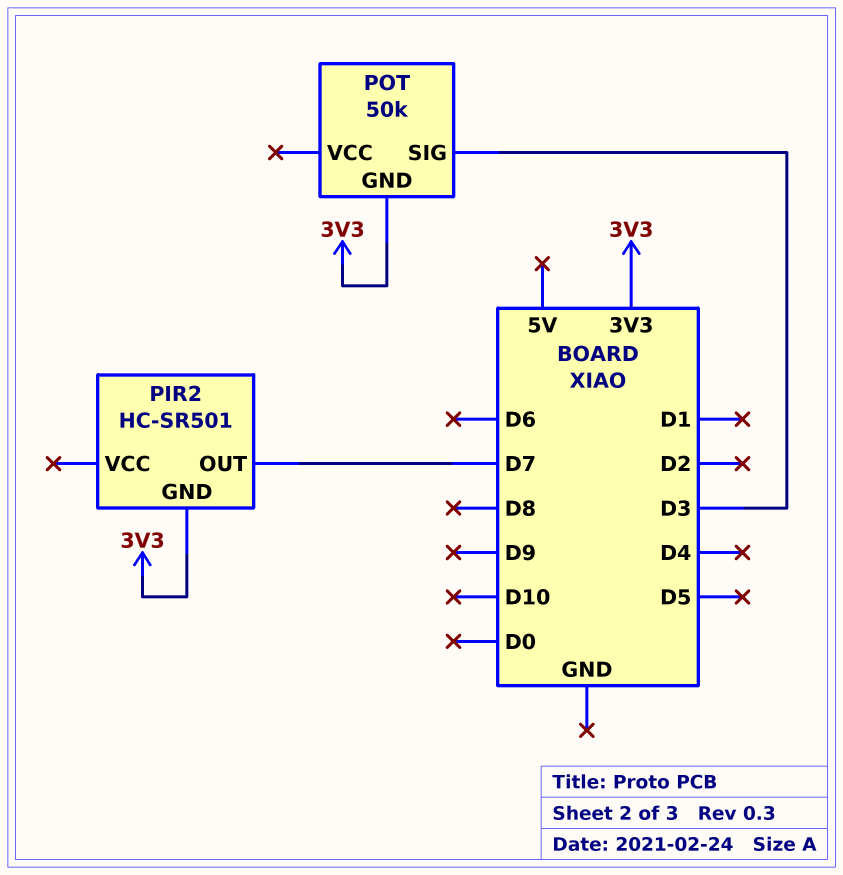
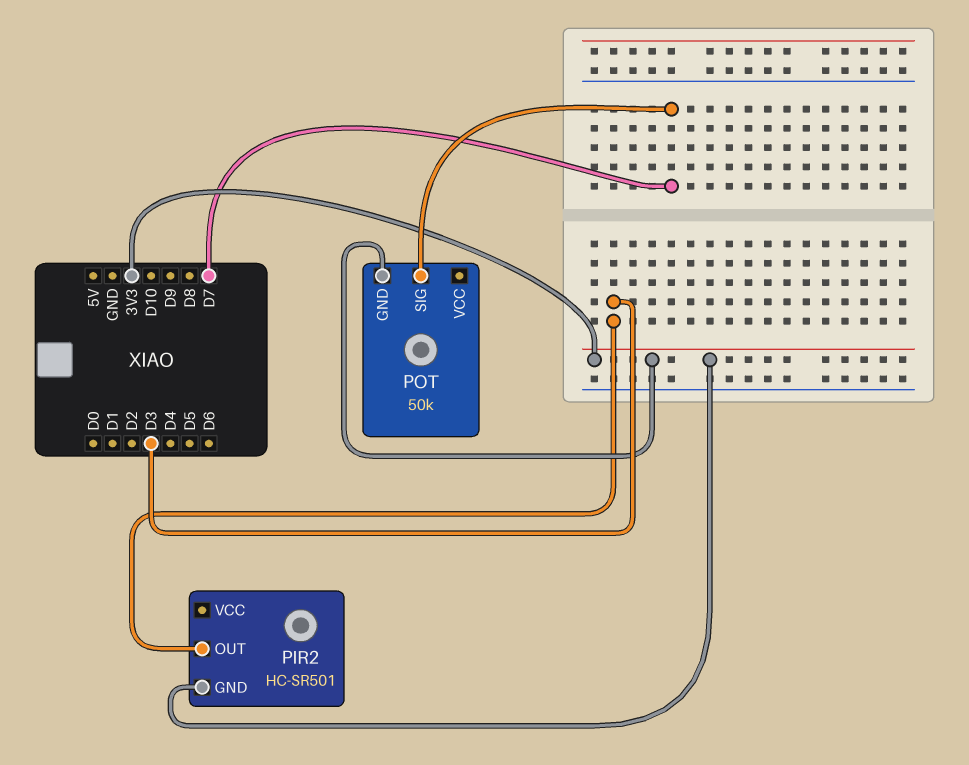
PIR2 pin OUT: D7 -> D3
POT pin SIG: D3 -> D7

